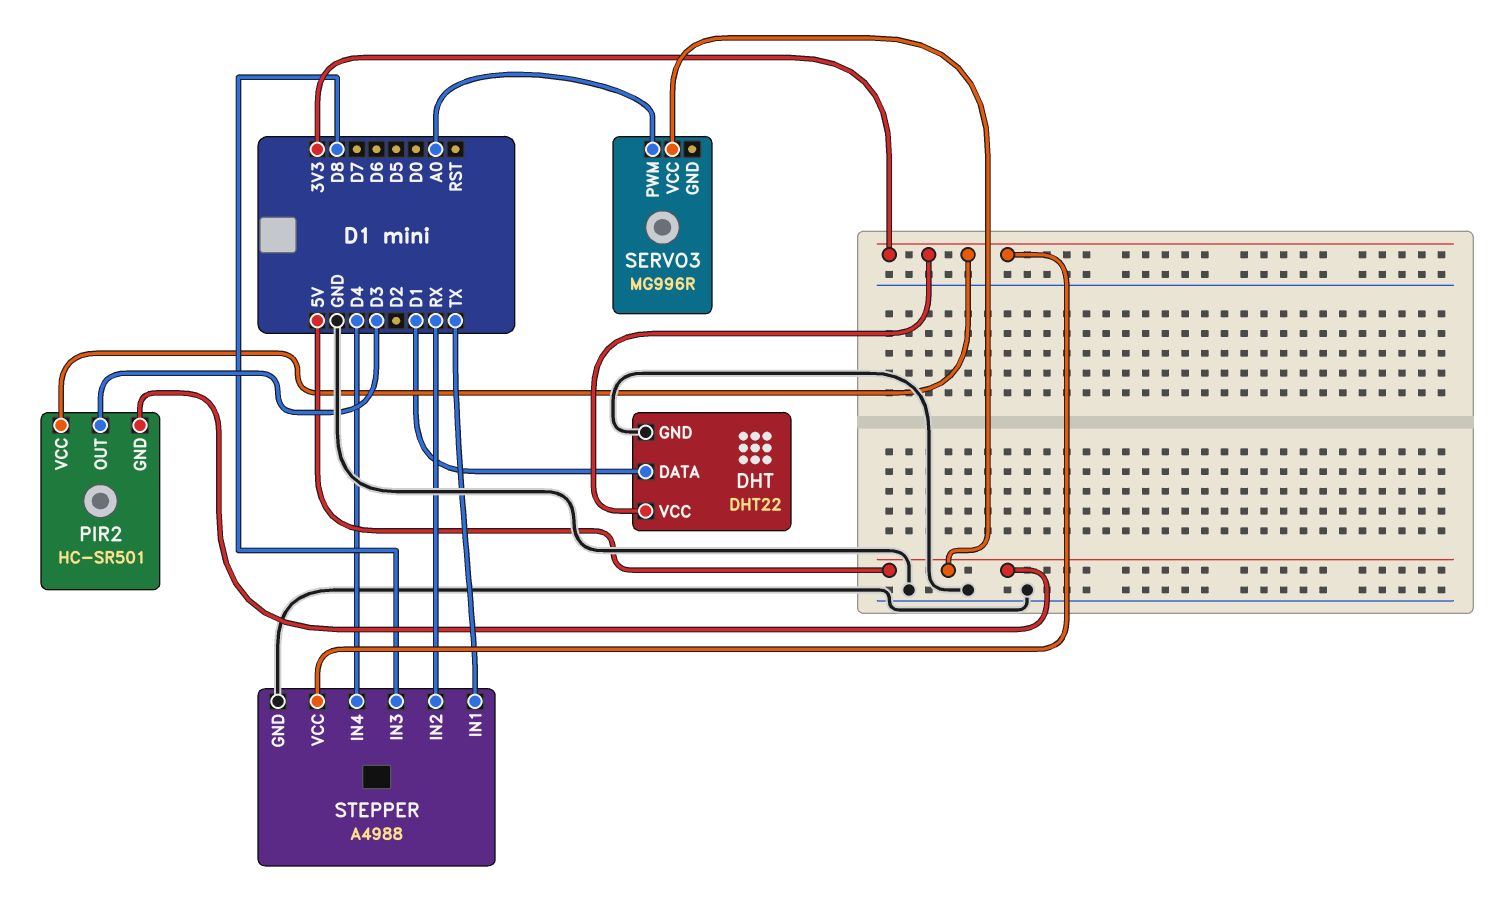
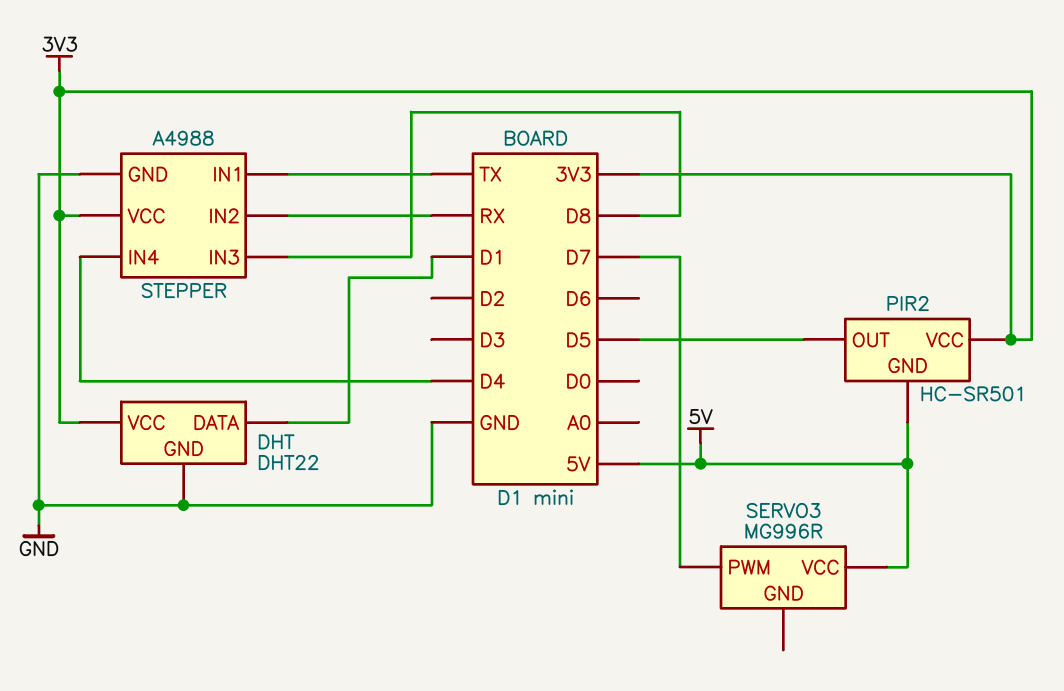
PIR2 pin OUT: D3 -> D5
SERVO3 pin PWM: A0 -> D7

